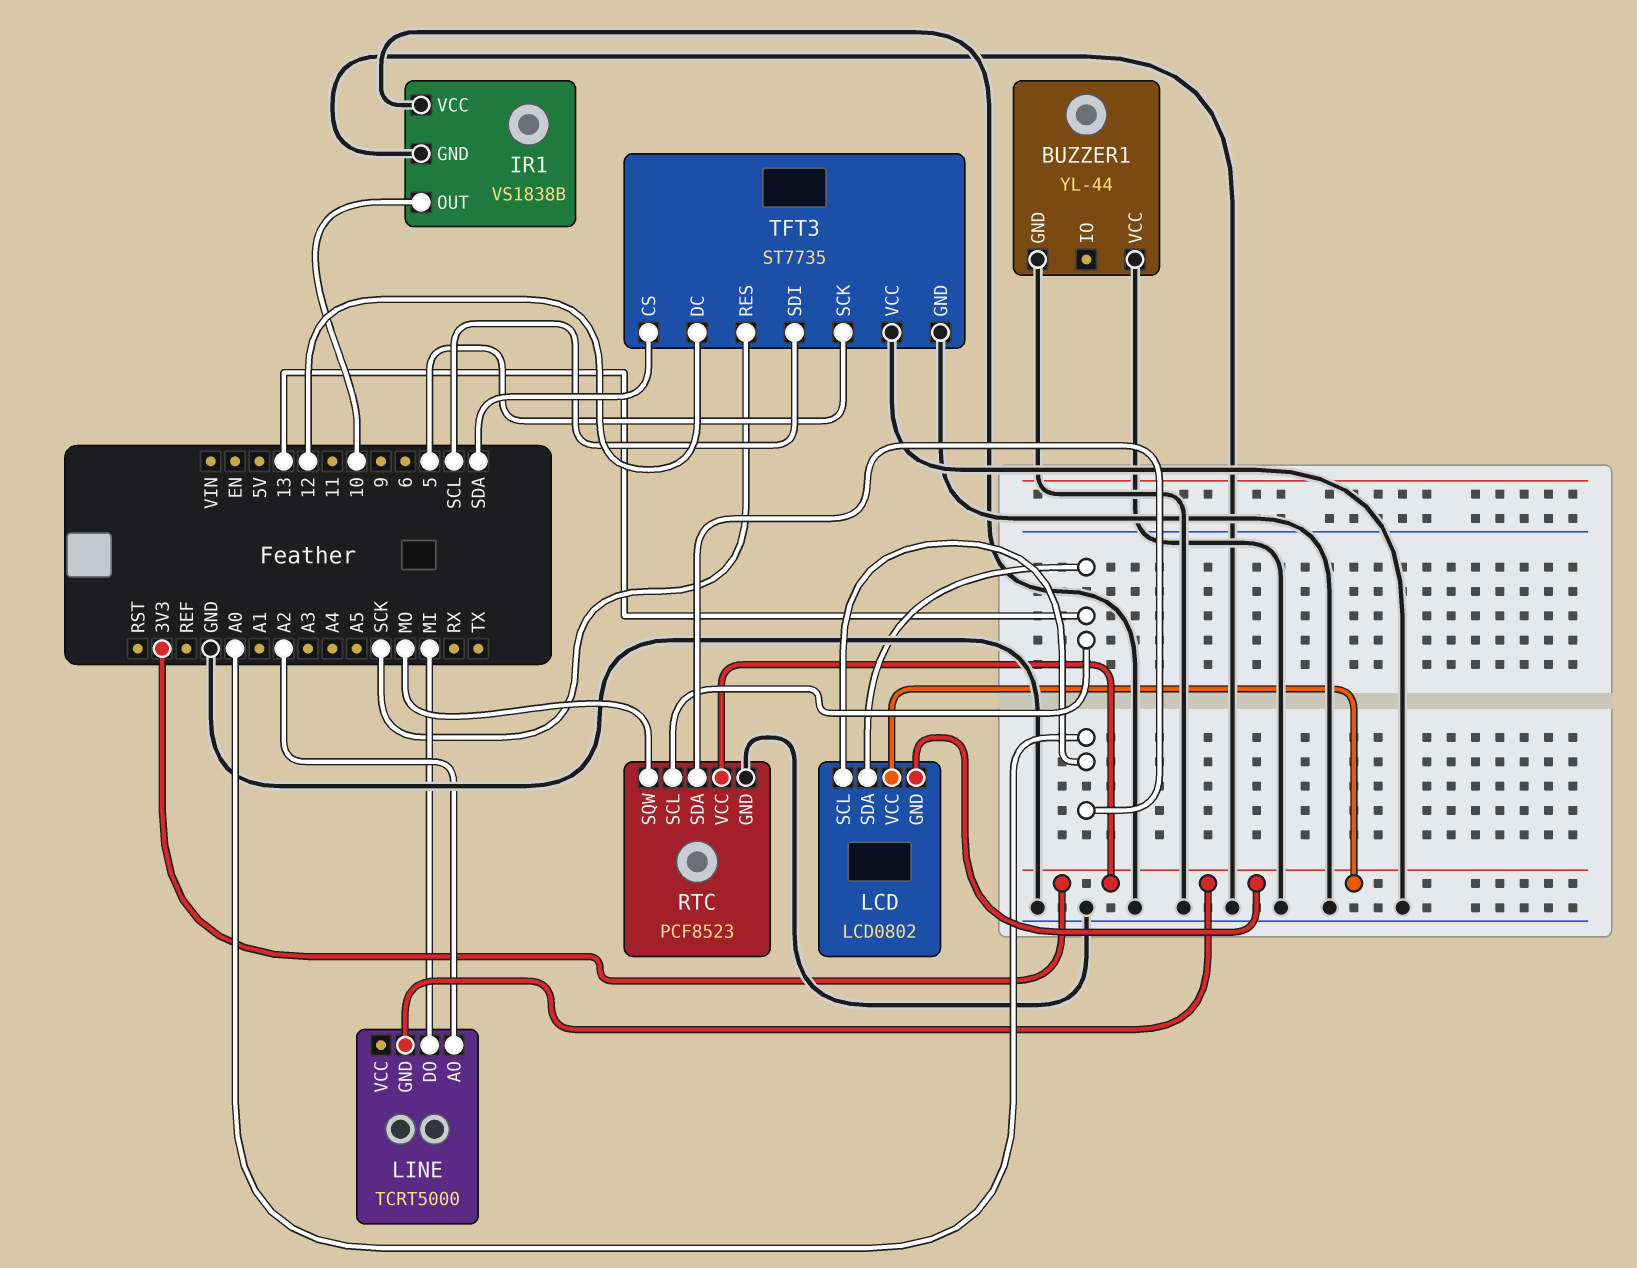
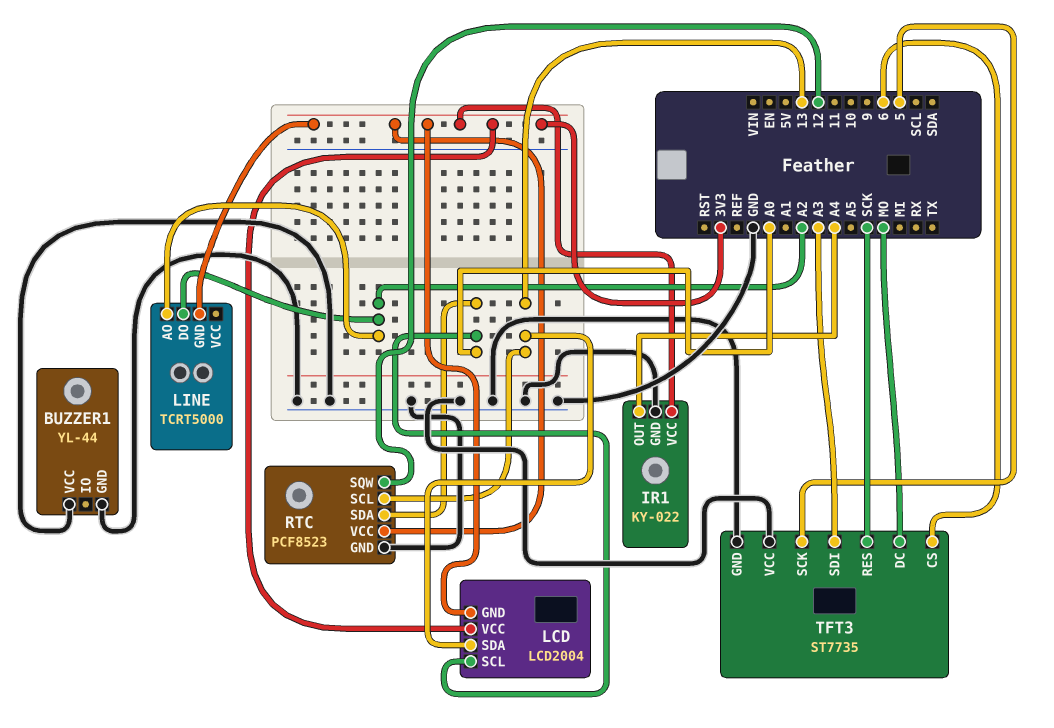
IR1: VS1838B -> KY-022
IR1 pin OUT: 10 -> A4
IR1 pin VCC: GND -> 3V3
LCD: LCD0802 -> LCD2004
LINE pin DO: MI -> A2
RTC pin SQW: MO -> 12
TFT3 pin CS: SDA -> 6
TFT3 pin DC: 12 -> MO
TFT3 pin SDI: SCL -> A3

